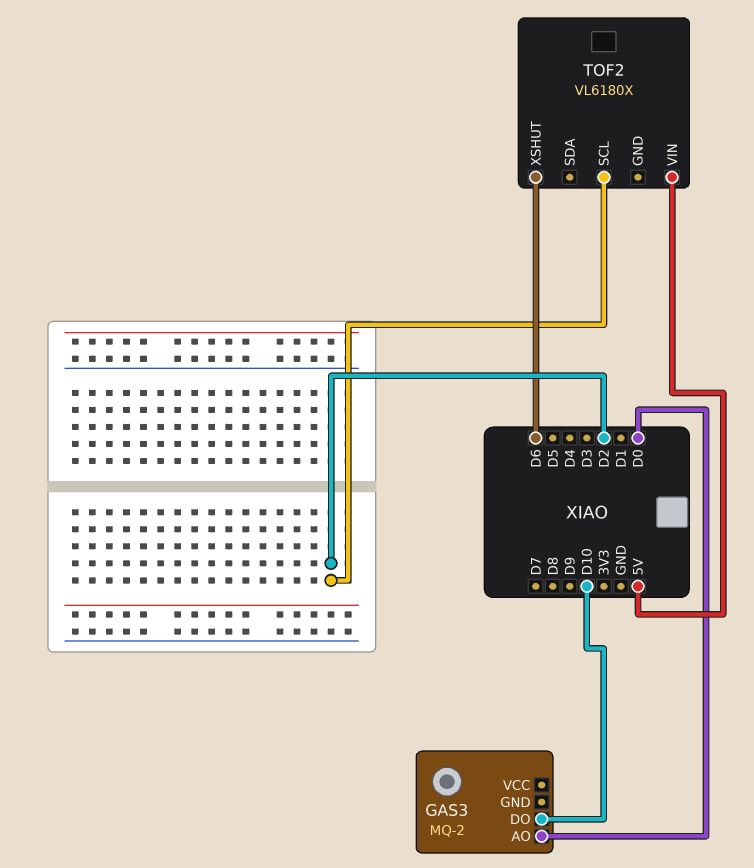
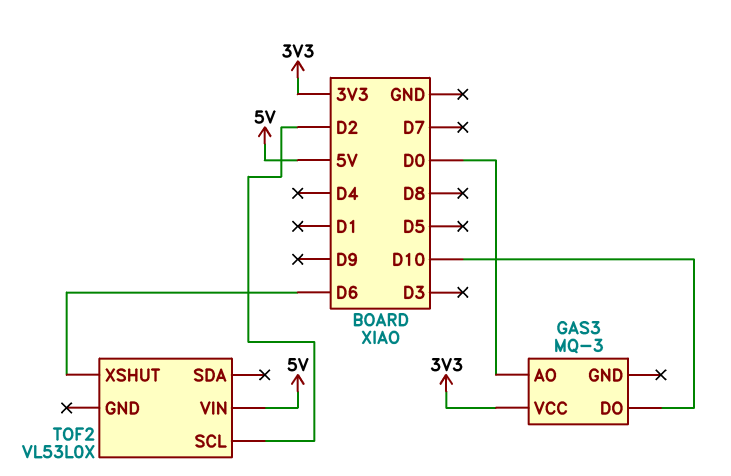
GAS3: MQ-2 -> MQ-3
GAS3 pin VCC: none -> 3V3
TOF2: VL6180X -> VL53L0X

